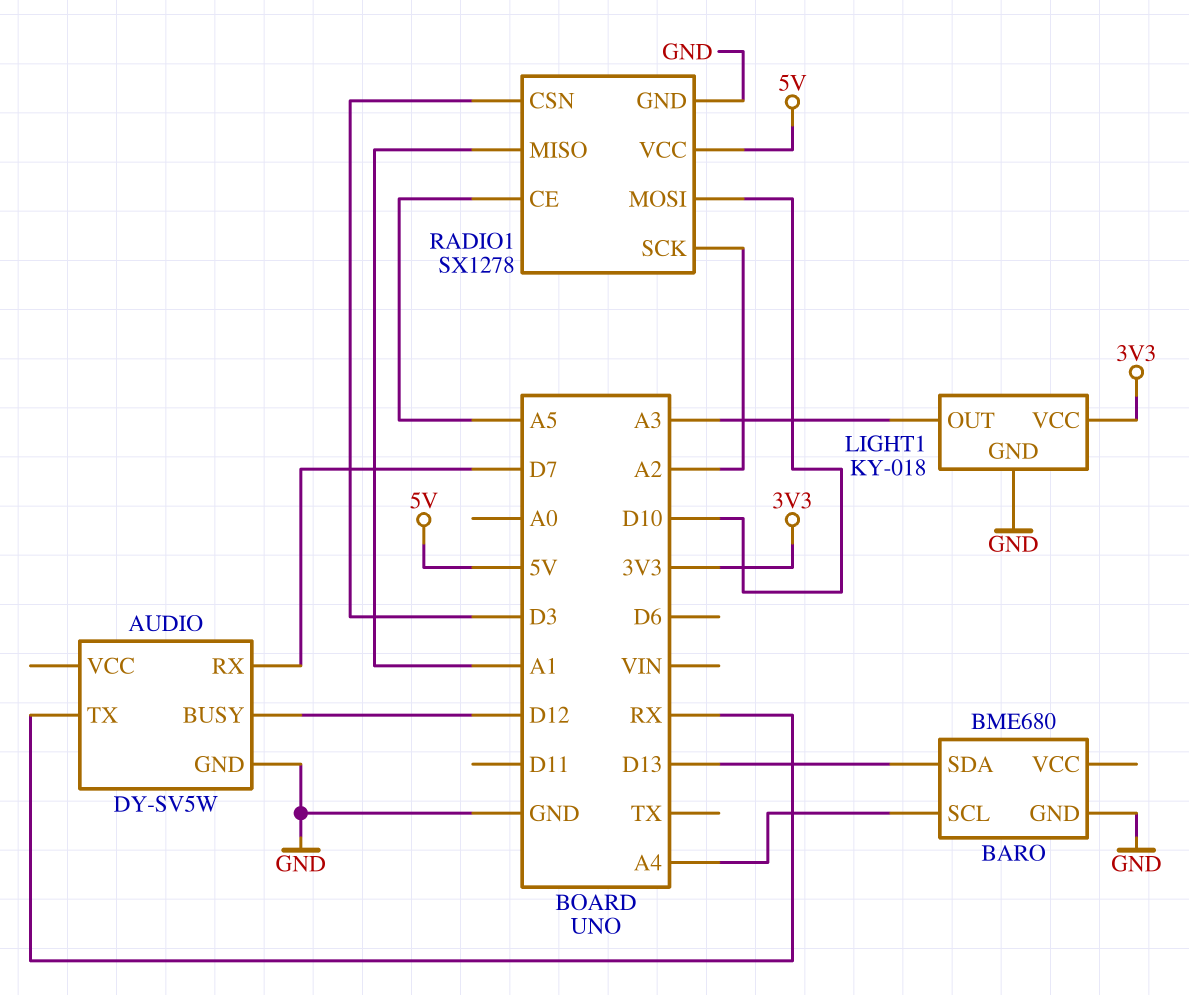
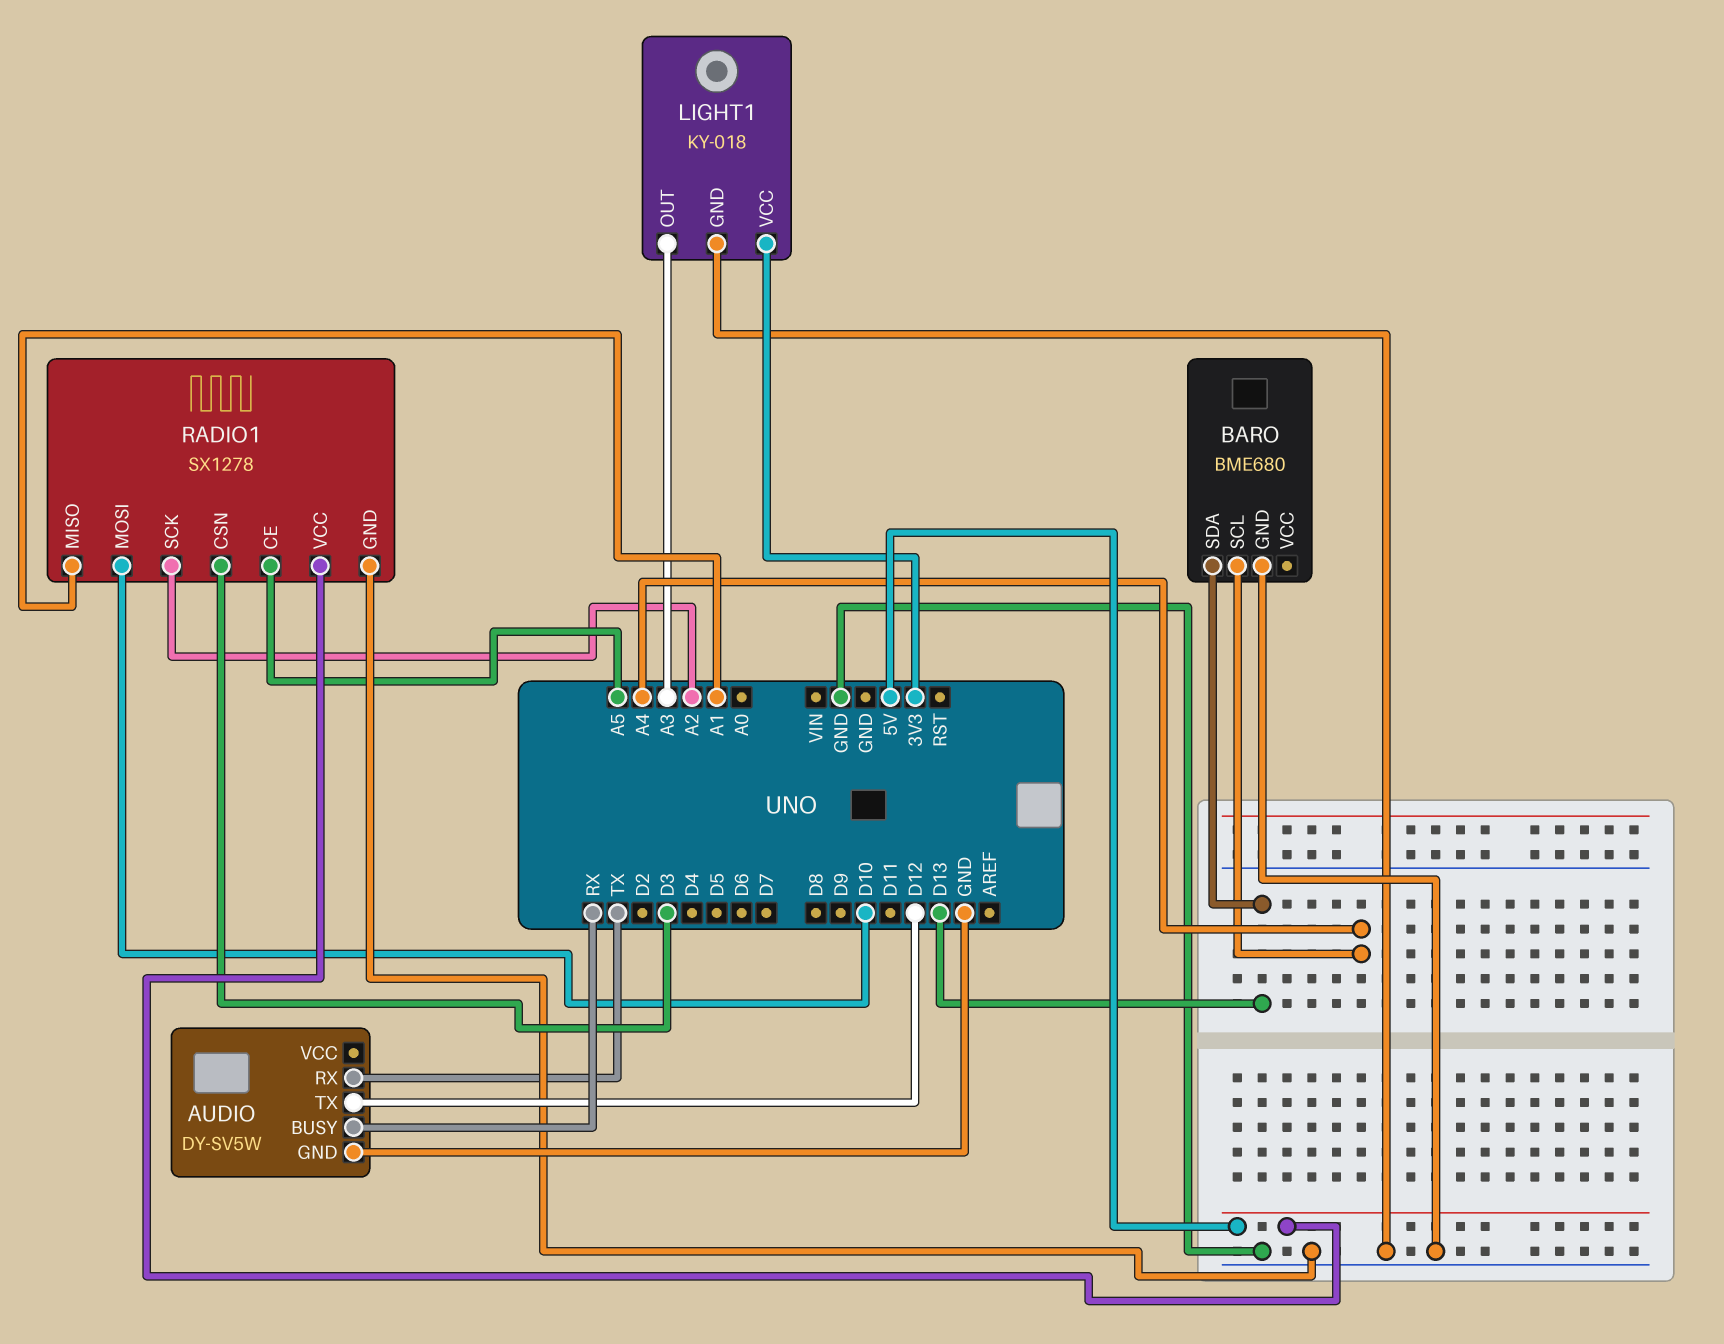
AUDIO pin BUSY: D12 -> RX
AUDIO pin RX: D7 -> TX
AUDIO pin TX: RX -> D12

